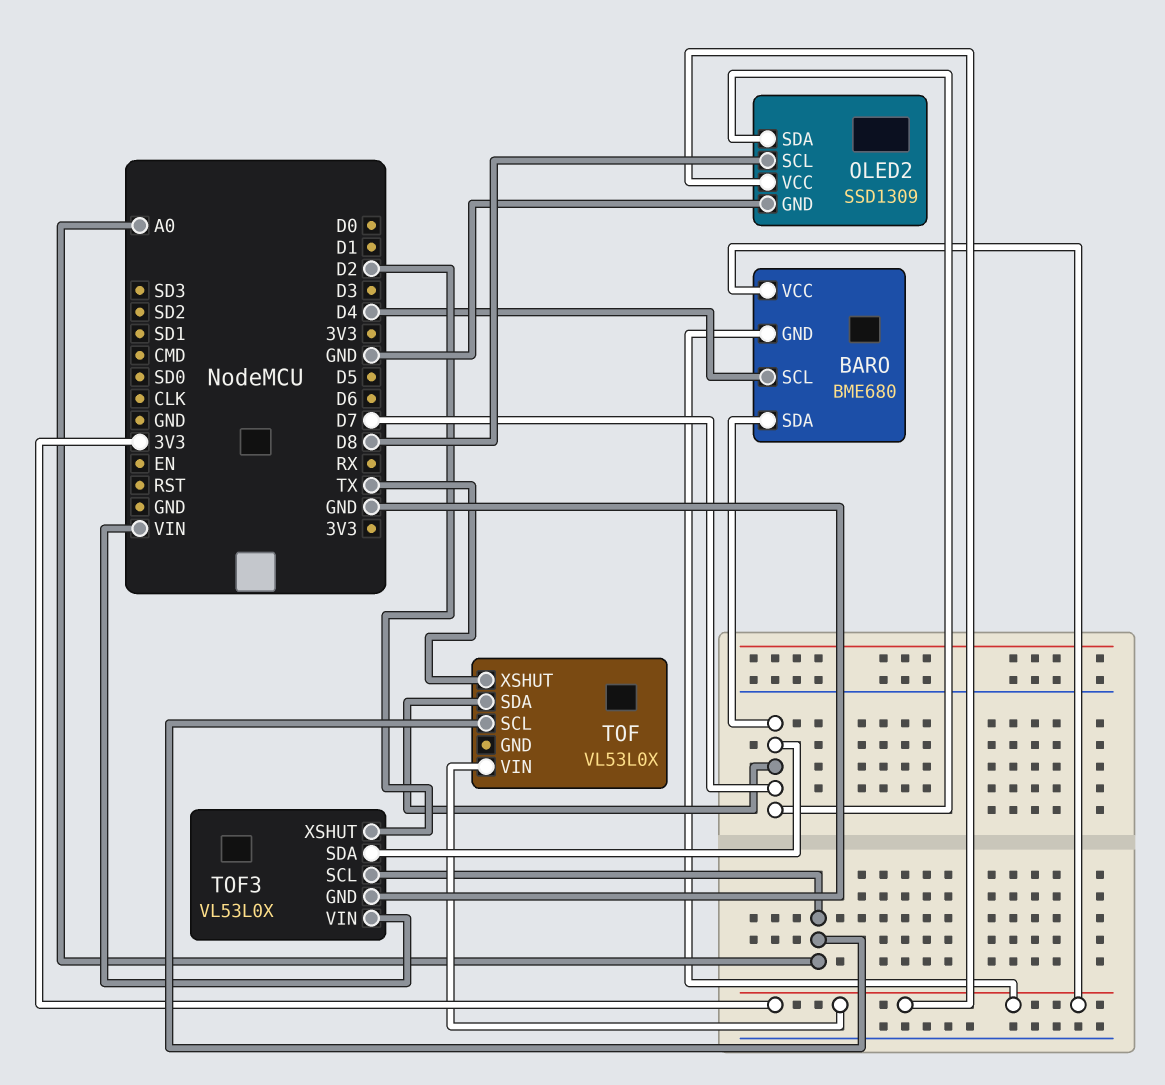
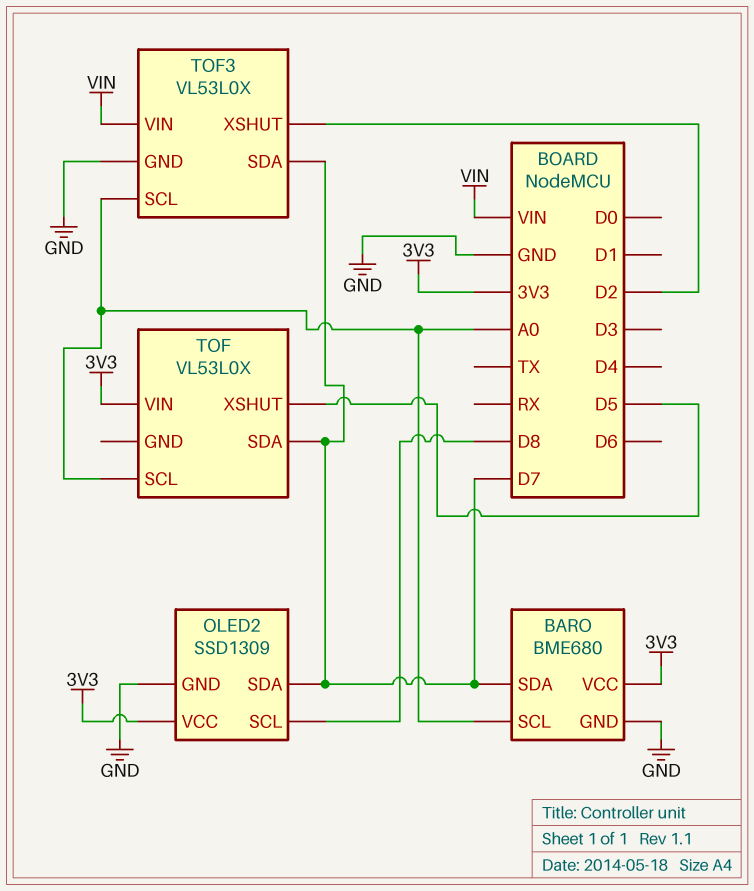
BARO pin GND: 3V3 -> GND
BARO pin SCL: D4 -> A0
TOF pin XSHUT: TX -> D5

